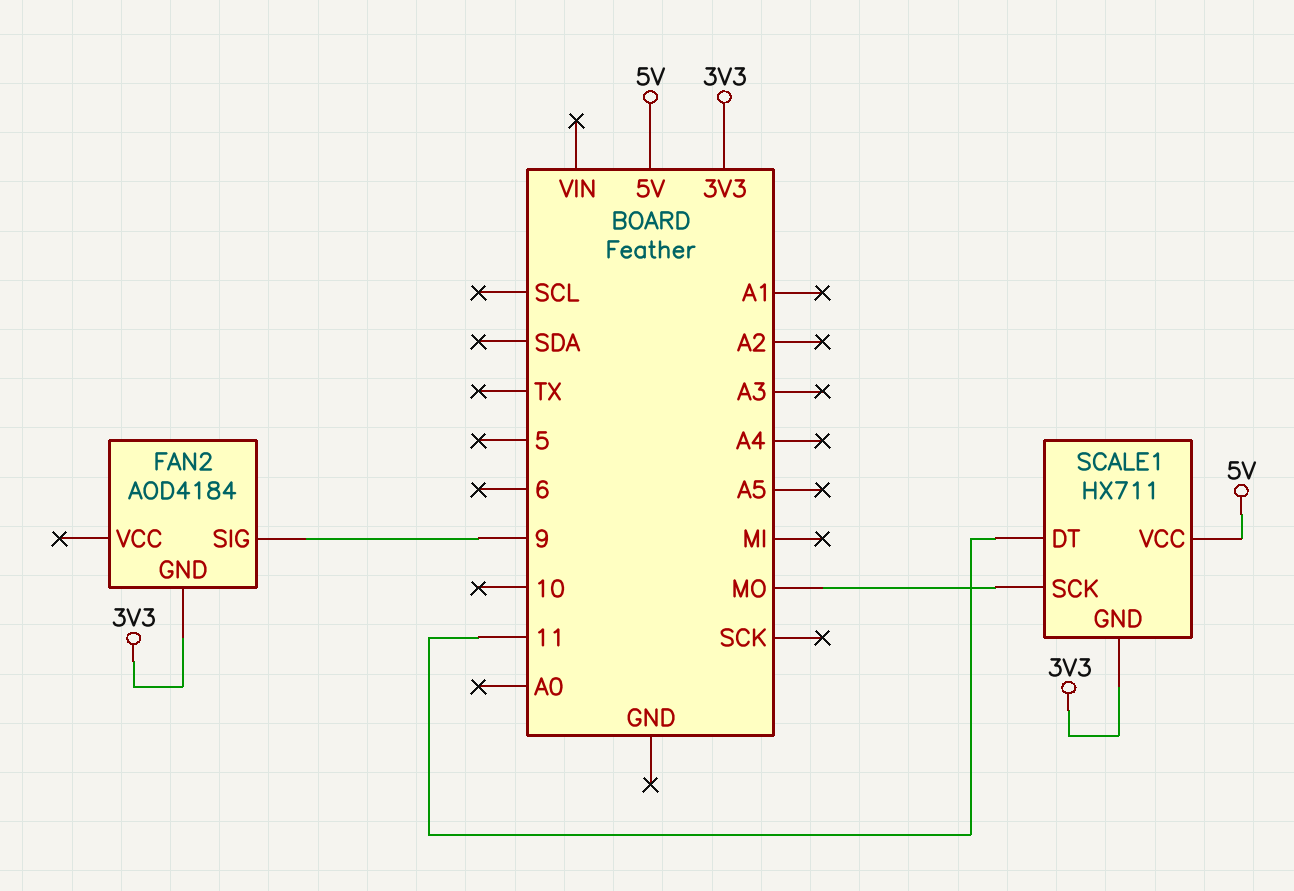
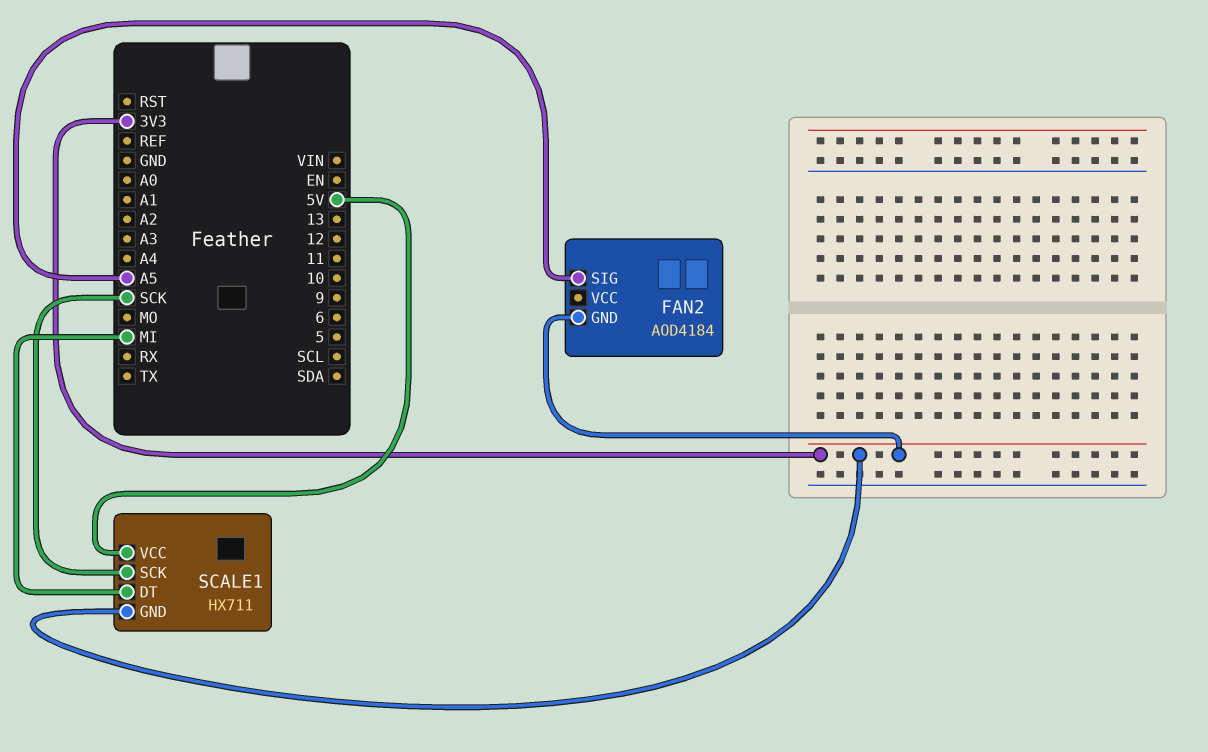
FAN2 pin SIG: 9 -> A5
SCALE1 pin DT: 11 -> MI
SCALE1 pin SCK: MO -> SCK

